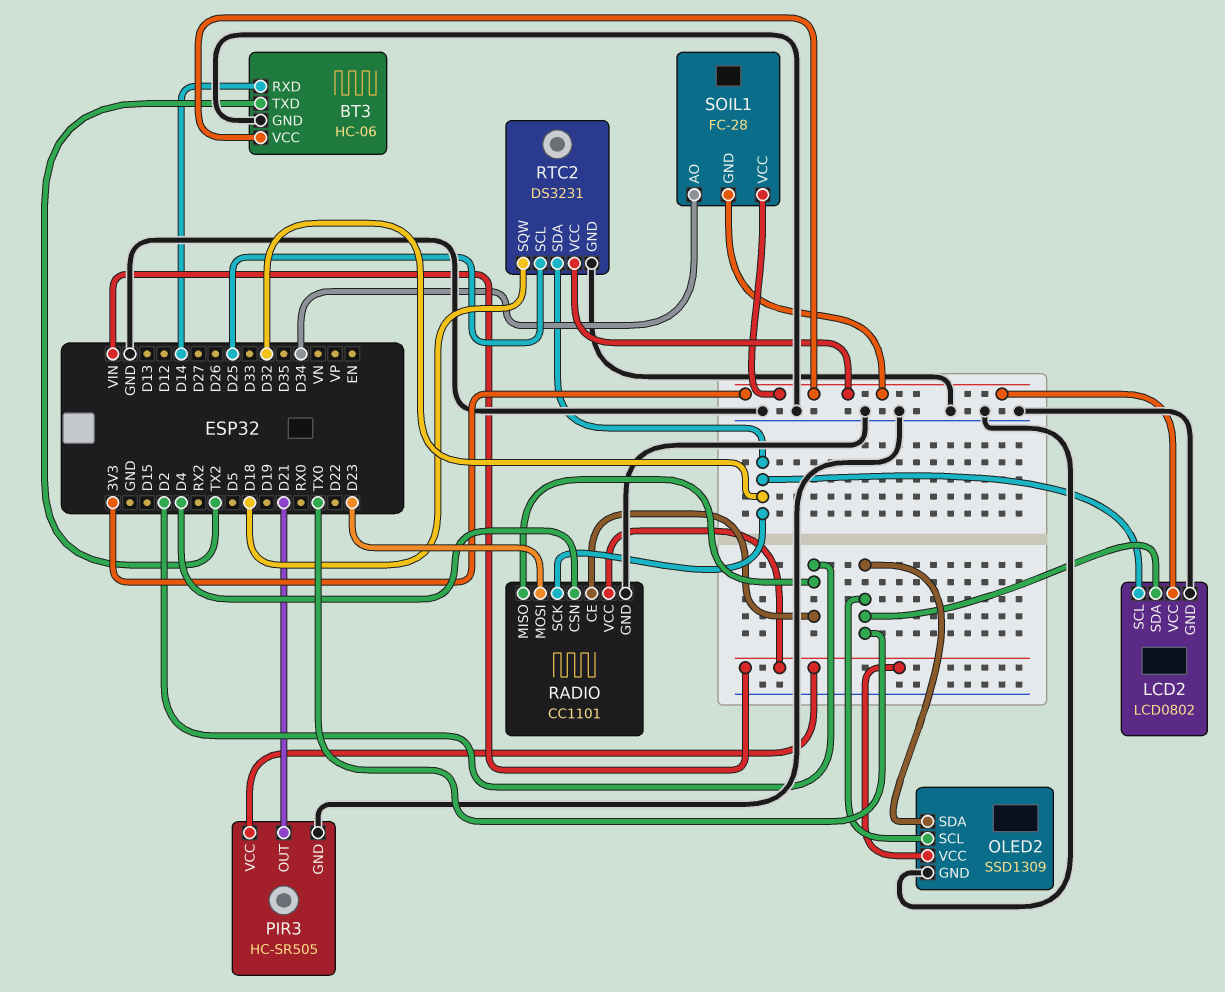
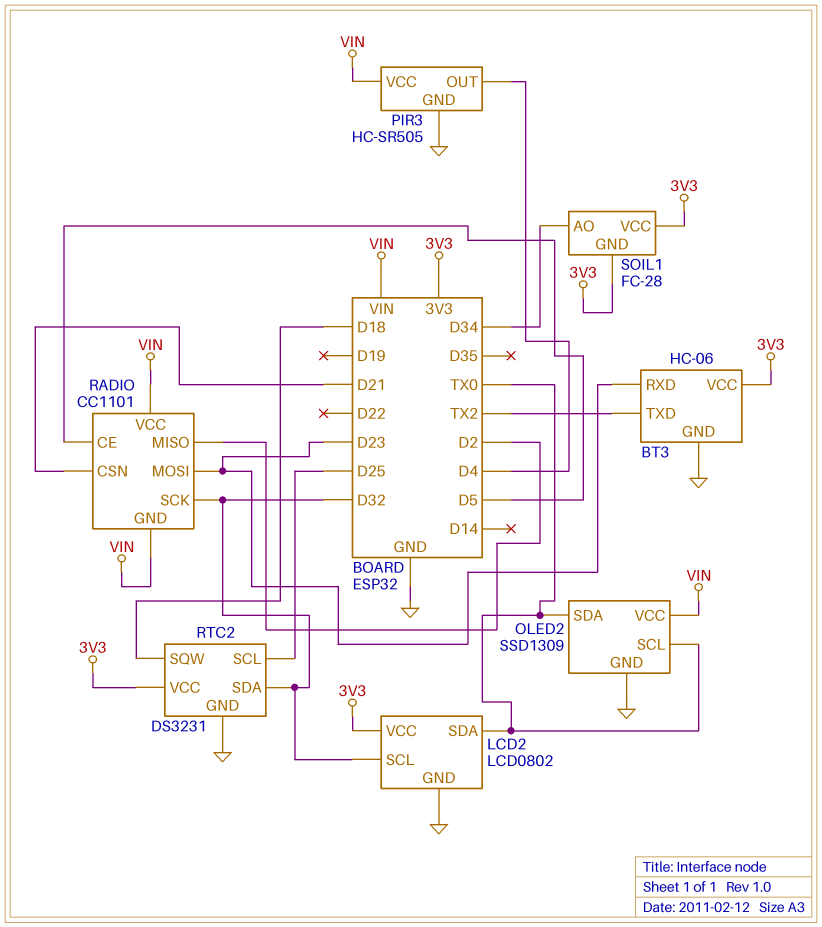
BT3 pin RXD: D14 -> D23
PIR3 pin OUT: D21 -> D4
RADIO pin CE: D2 -> D5
RADIO pin CSN: D4 -> D21
RADIO pin GND: GND -> VIN

